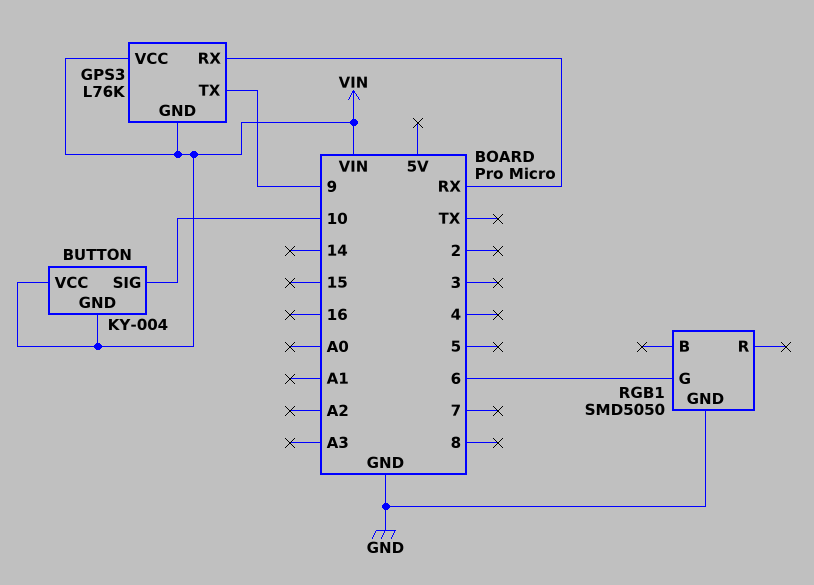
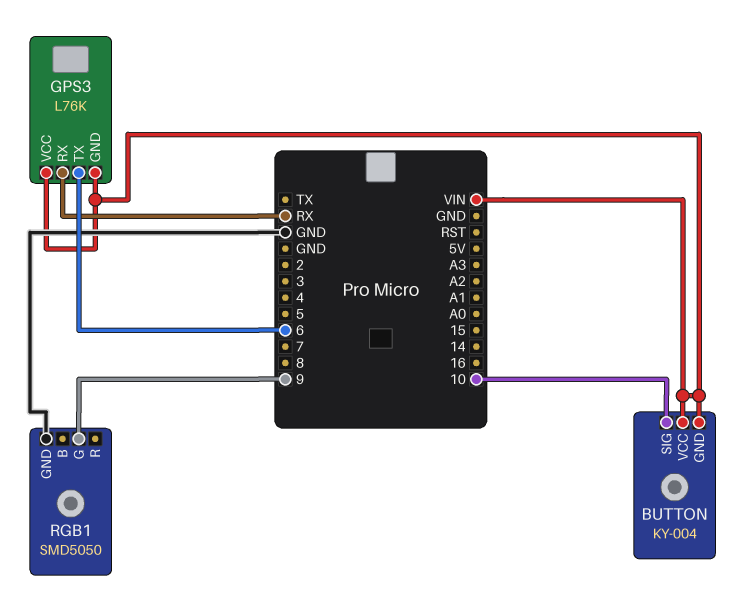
GPS3 pin TX: 9 -> 6
RGB1 pin G: 6 -> 9

